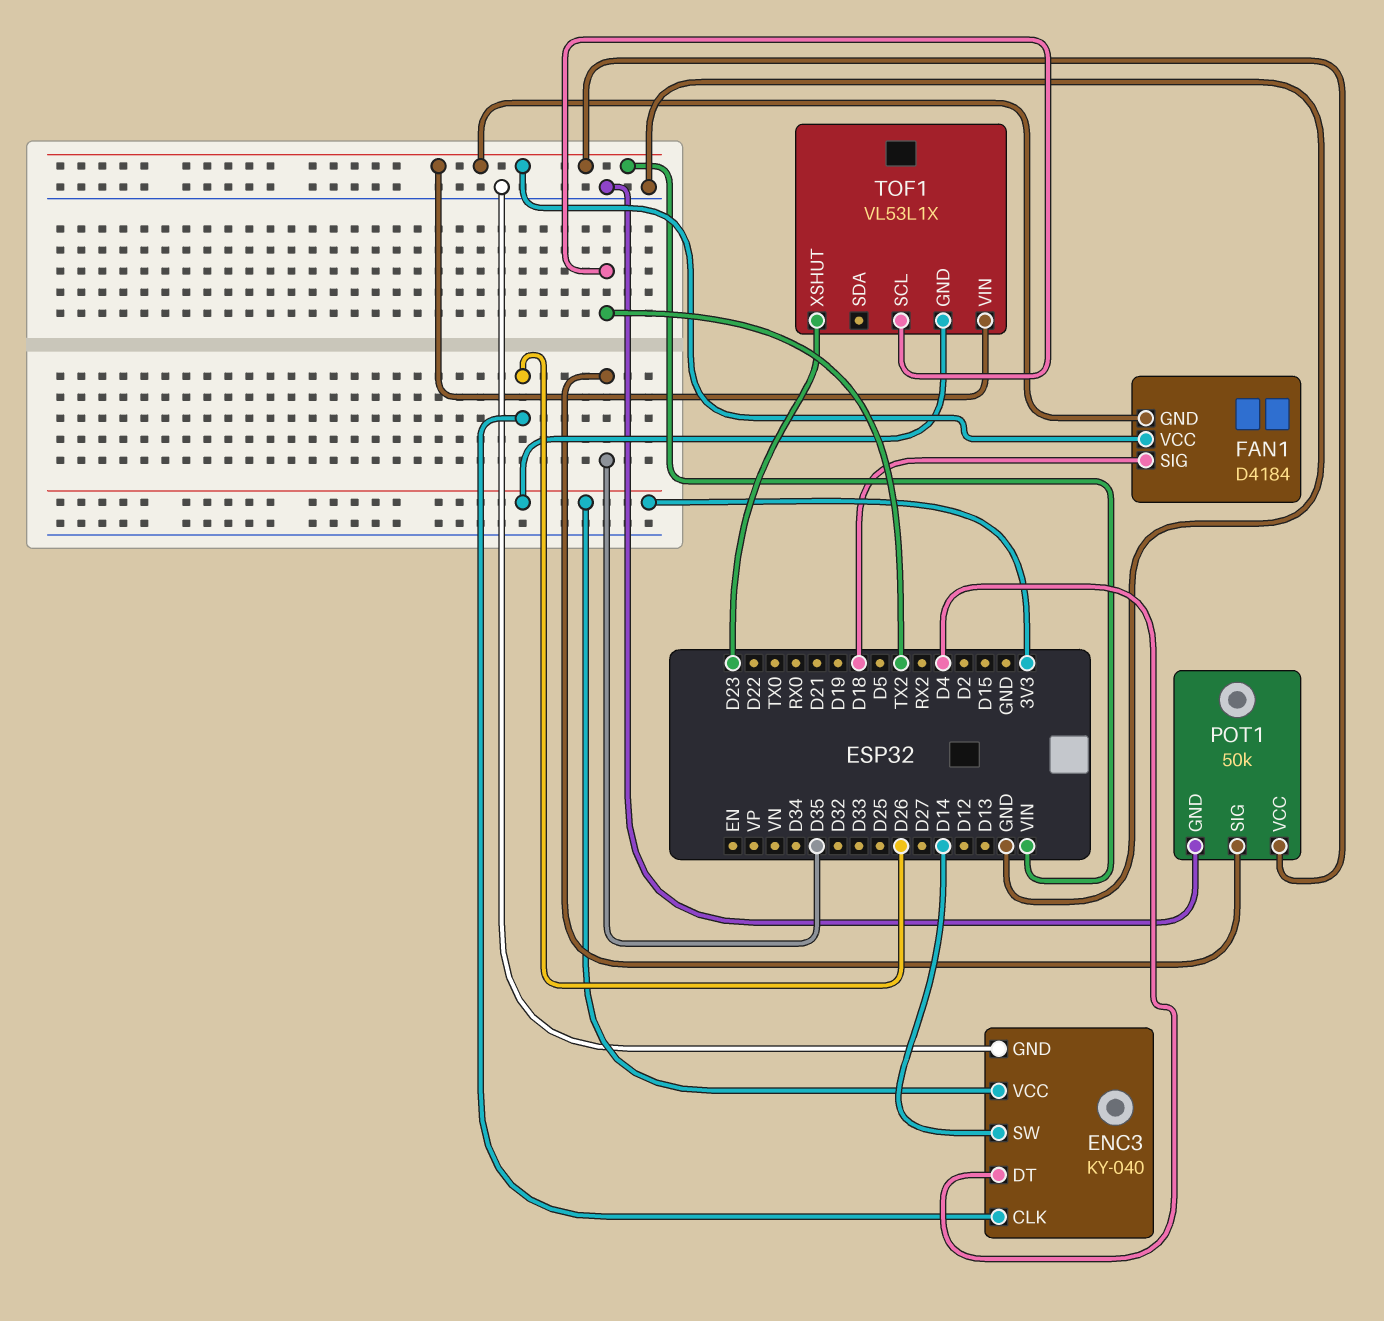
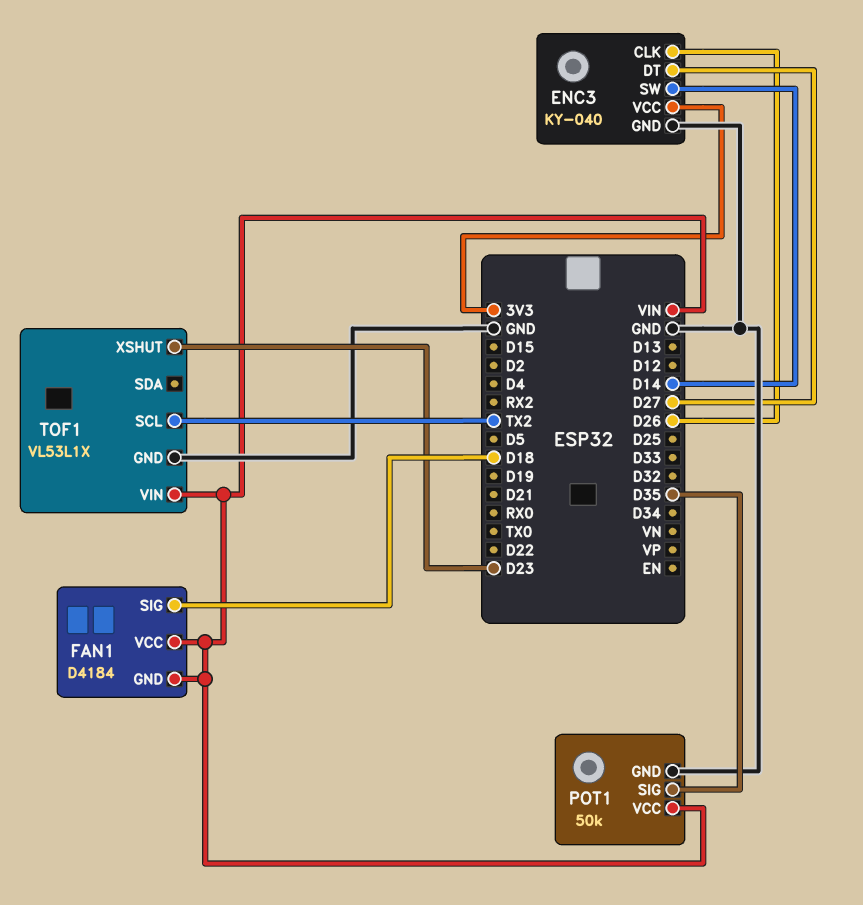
ENC3 pin DT: D4 -> D27
TOF1 pin GND: 3V3 -> GND

